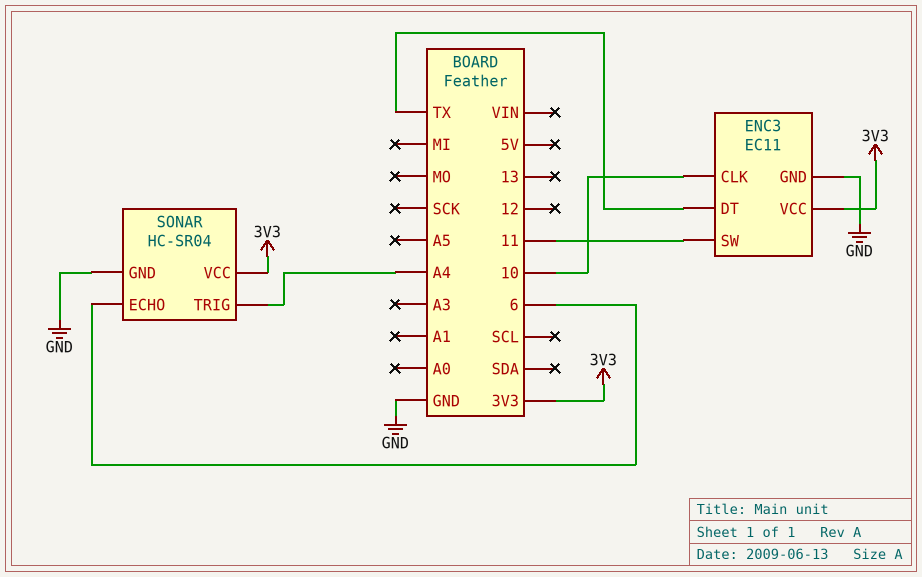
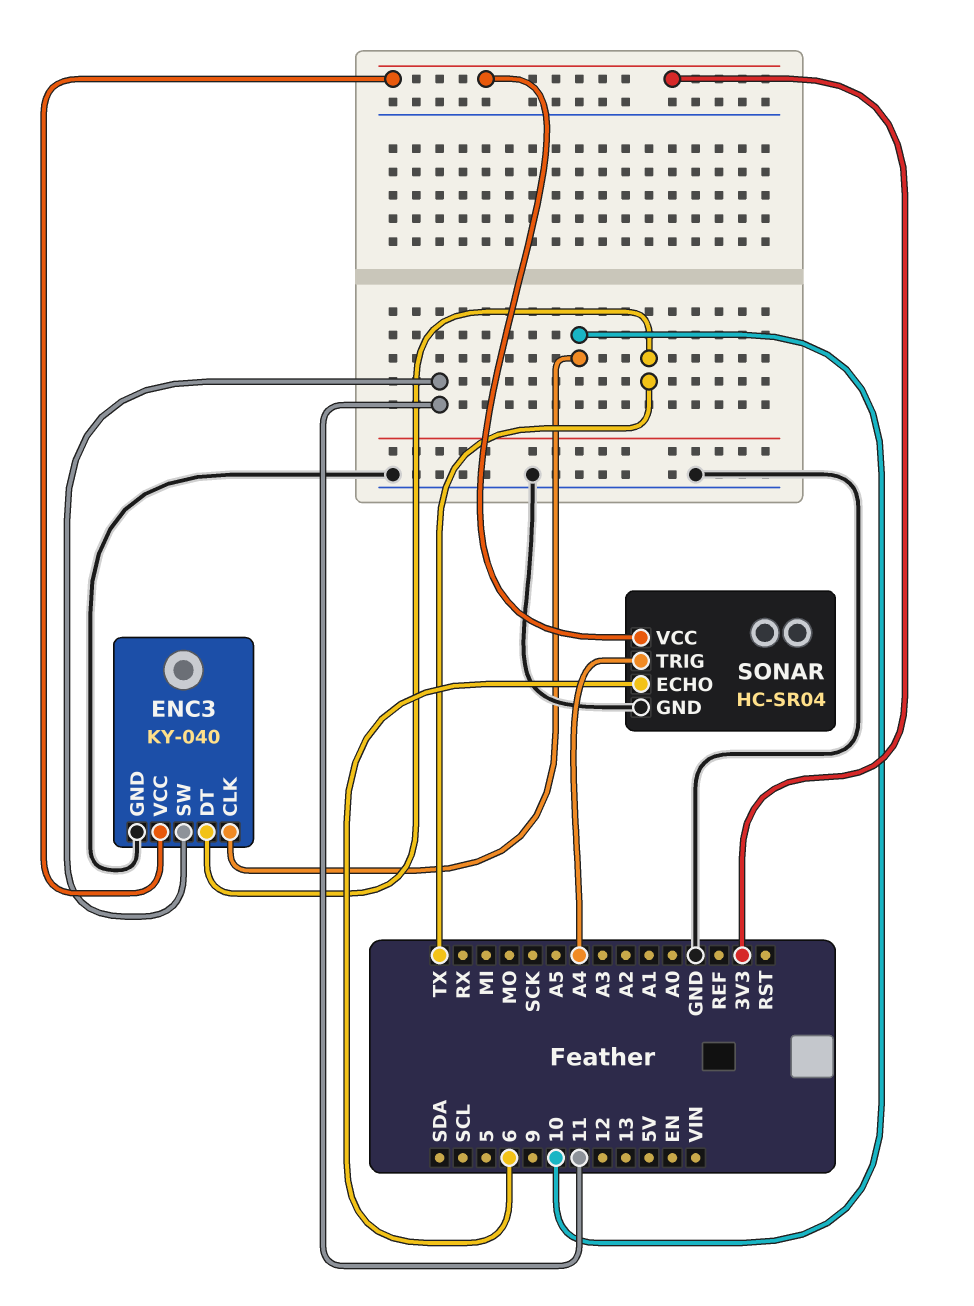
ENC3: EC11 -> KY-040

